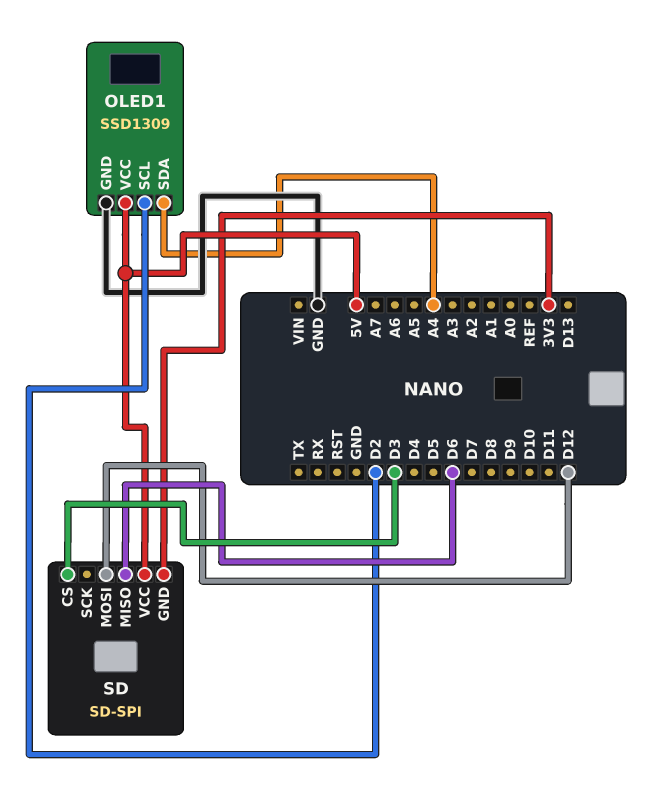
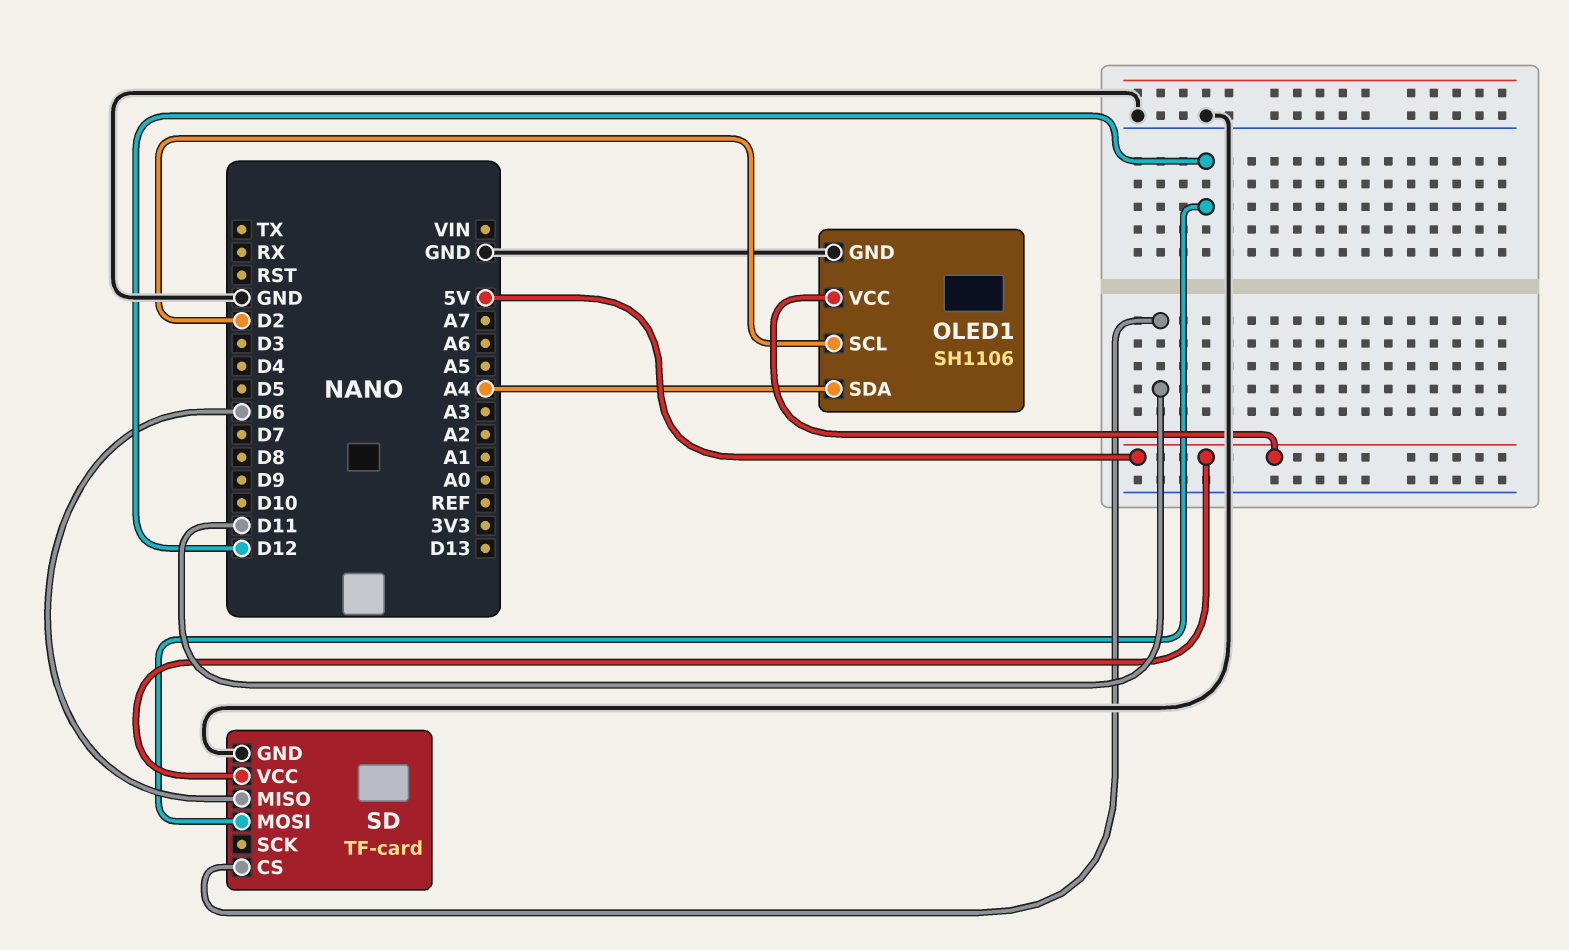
OLED1: SSD1309 -> SH1106
SD: SD-SPI -> TF-card
SD pin CS: D3 -> D11
SD pin GND: 3V3 -> GND

